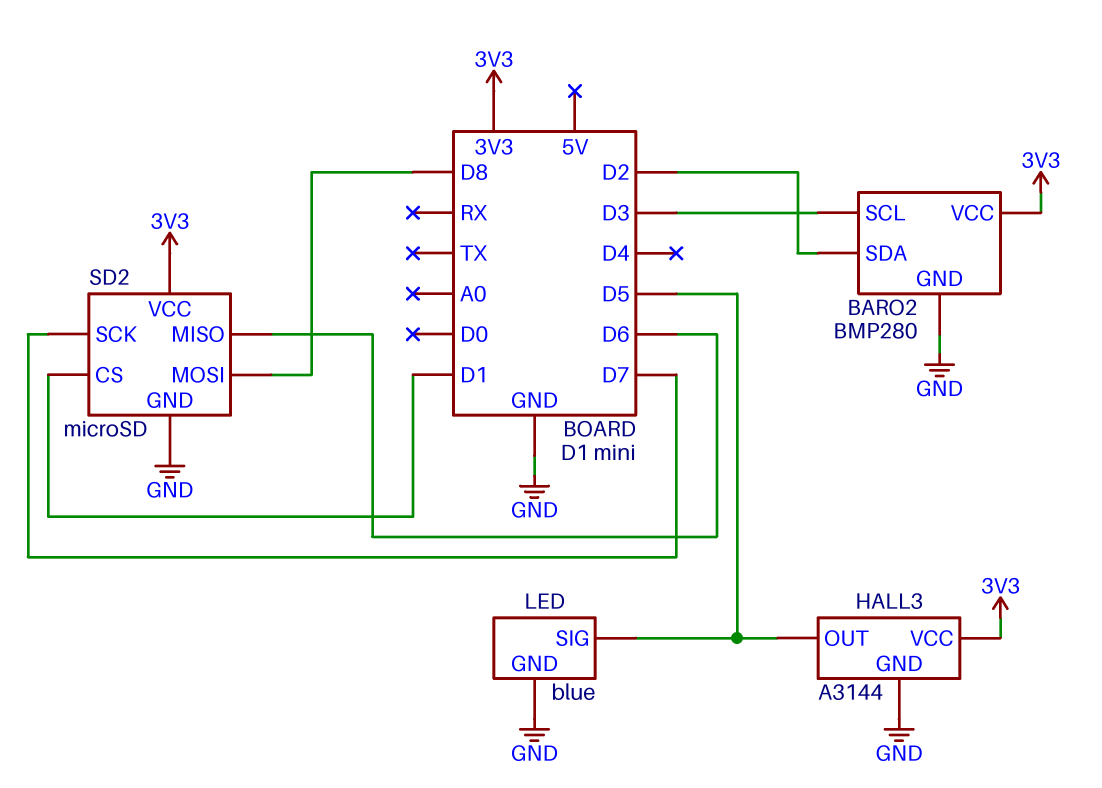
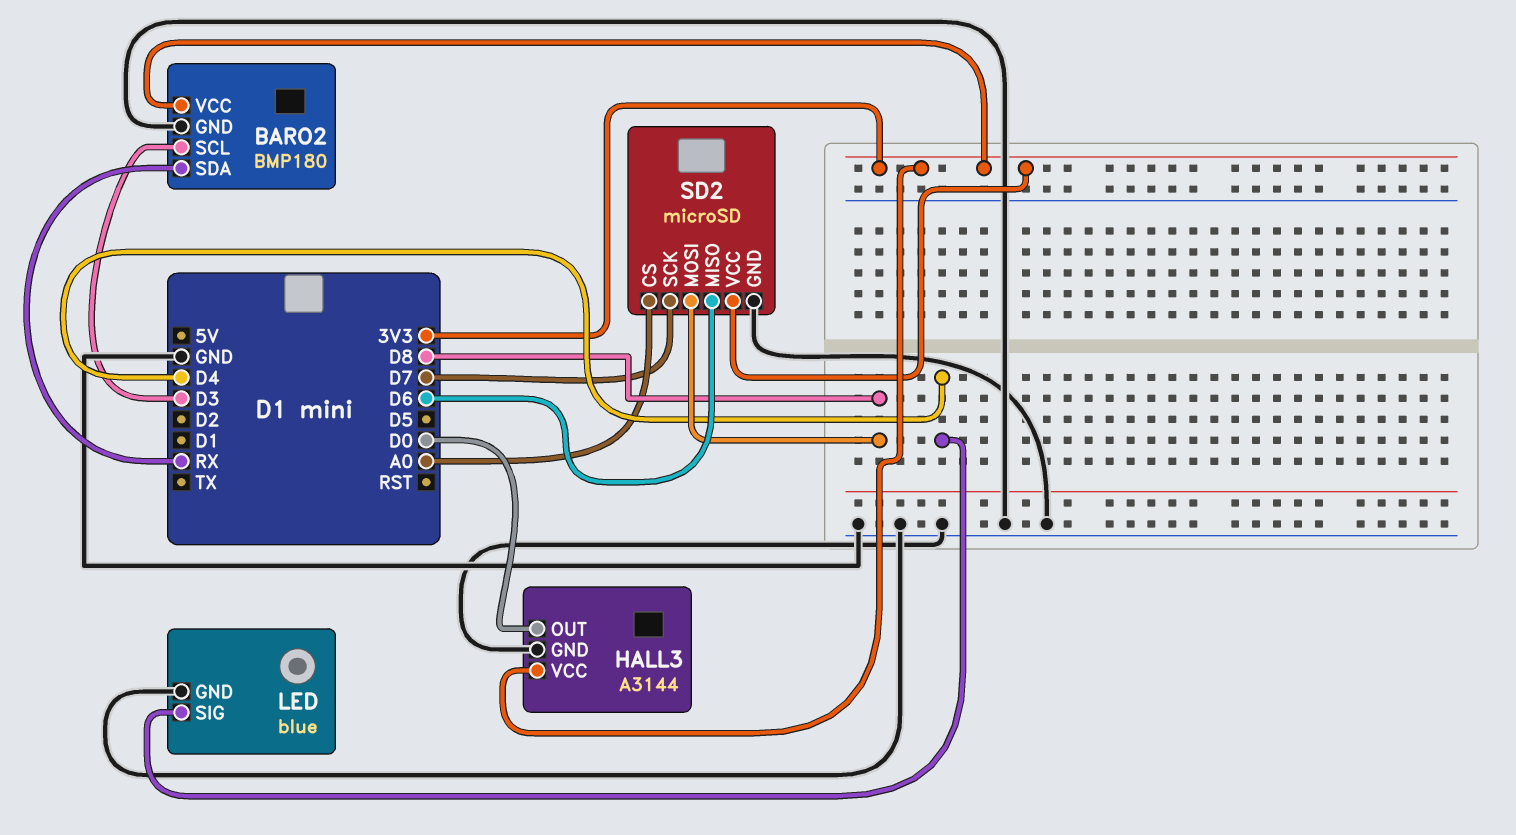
BARO2: BMP280 -> BMP180
BARO2 pin SDA: D2 -> RX
HALL3 pin OUT: D5 -> D0
LED pin SIG: D5 -> D4
SD2 pin CS: D1 -> A0

